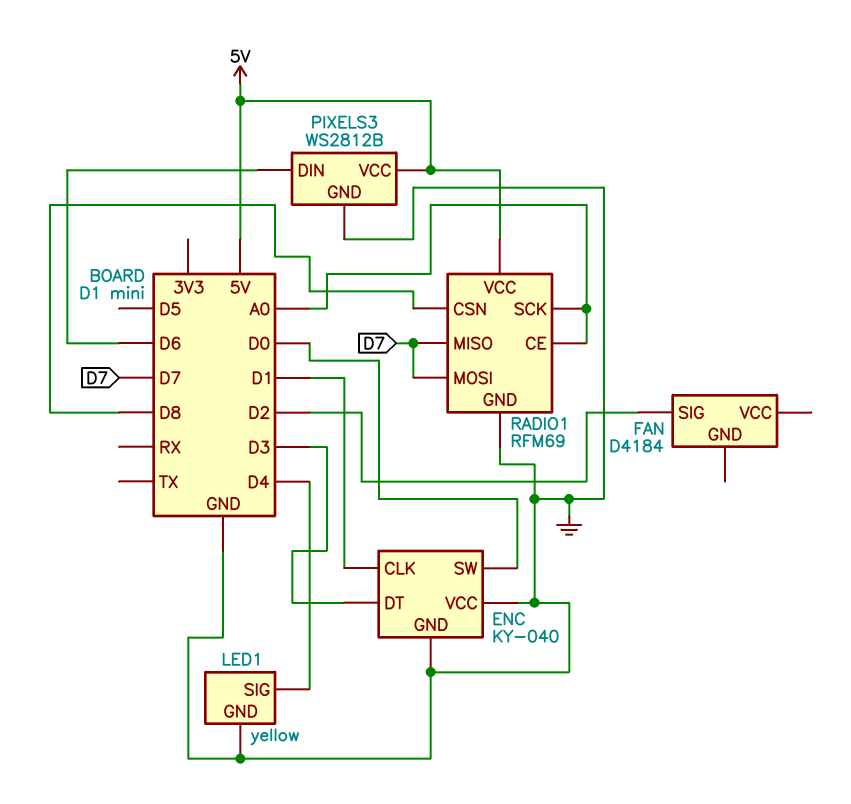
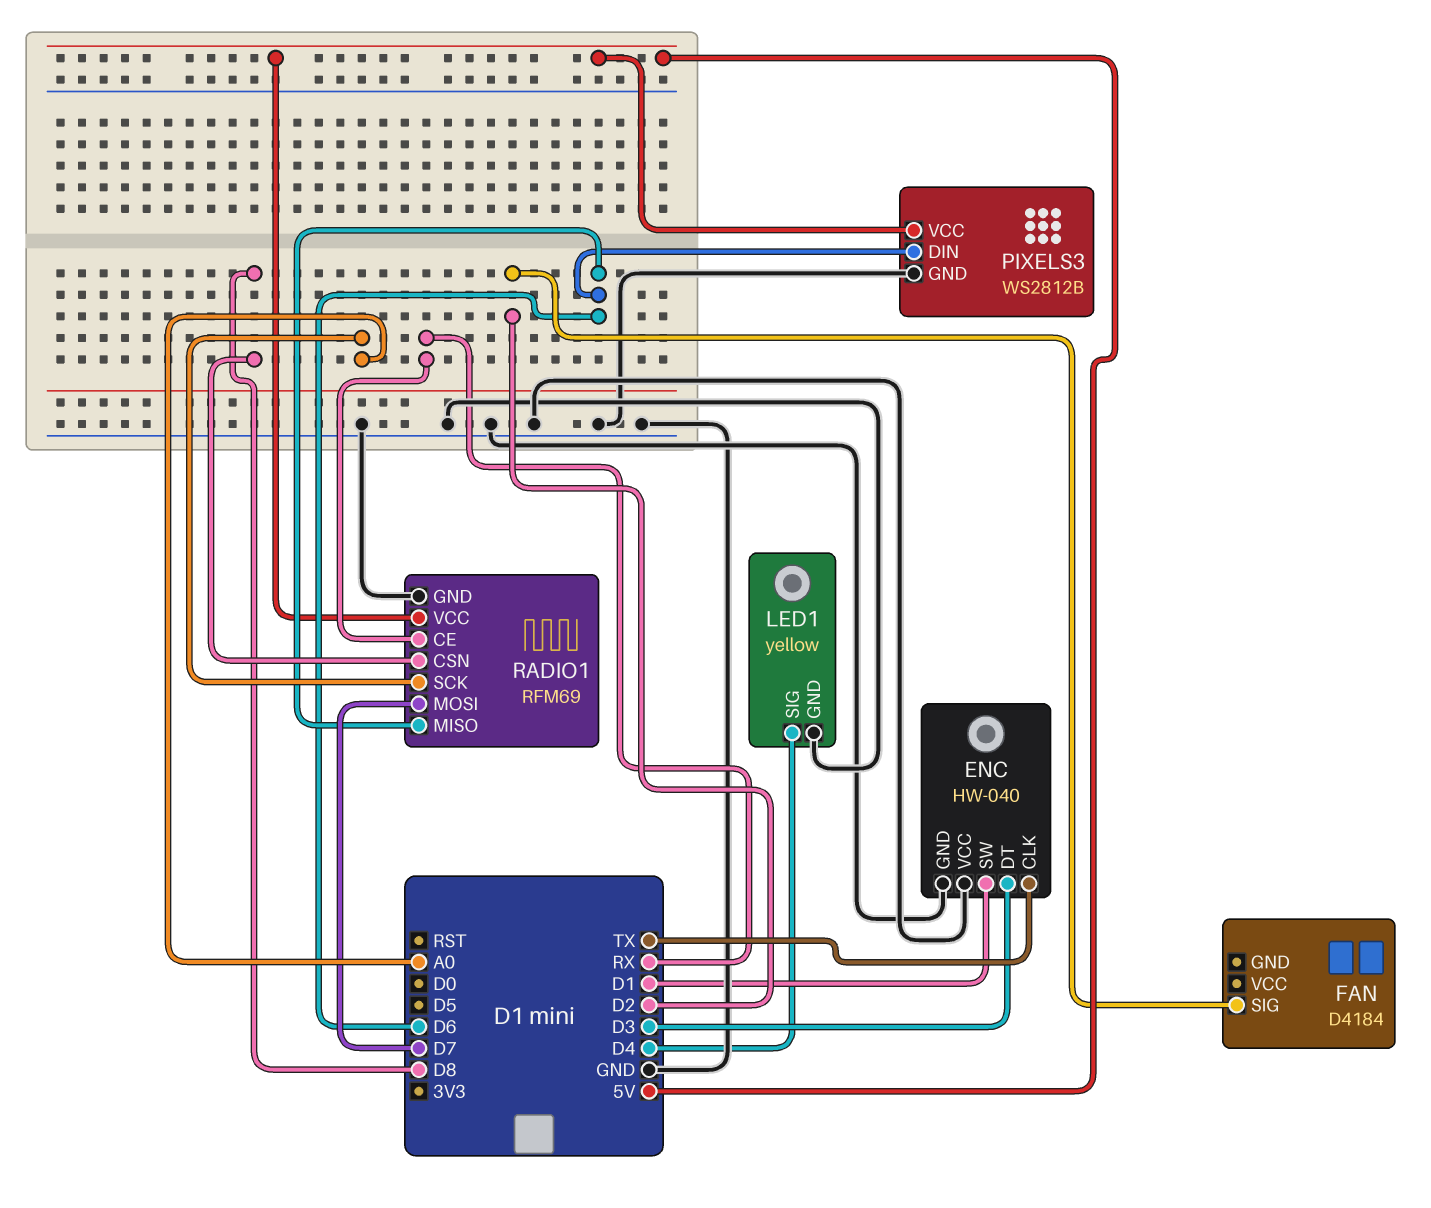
ENC: KY-040 -> HW-040
ENC pin CLK: D1 -> TX
ENC pin SW: D0 -> D1
RADIO1 pin CE: A0 -> RX
RADIO1 pin MISO: D7 -> D6

